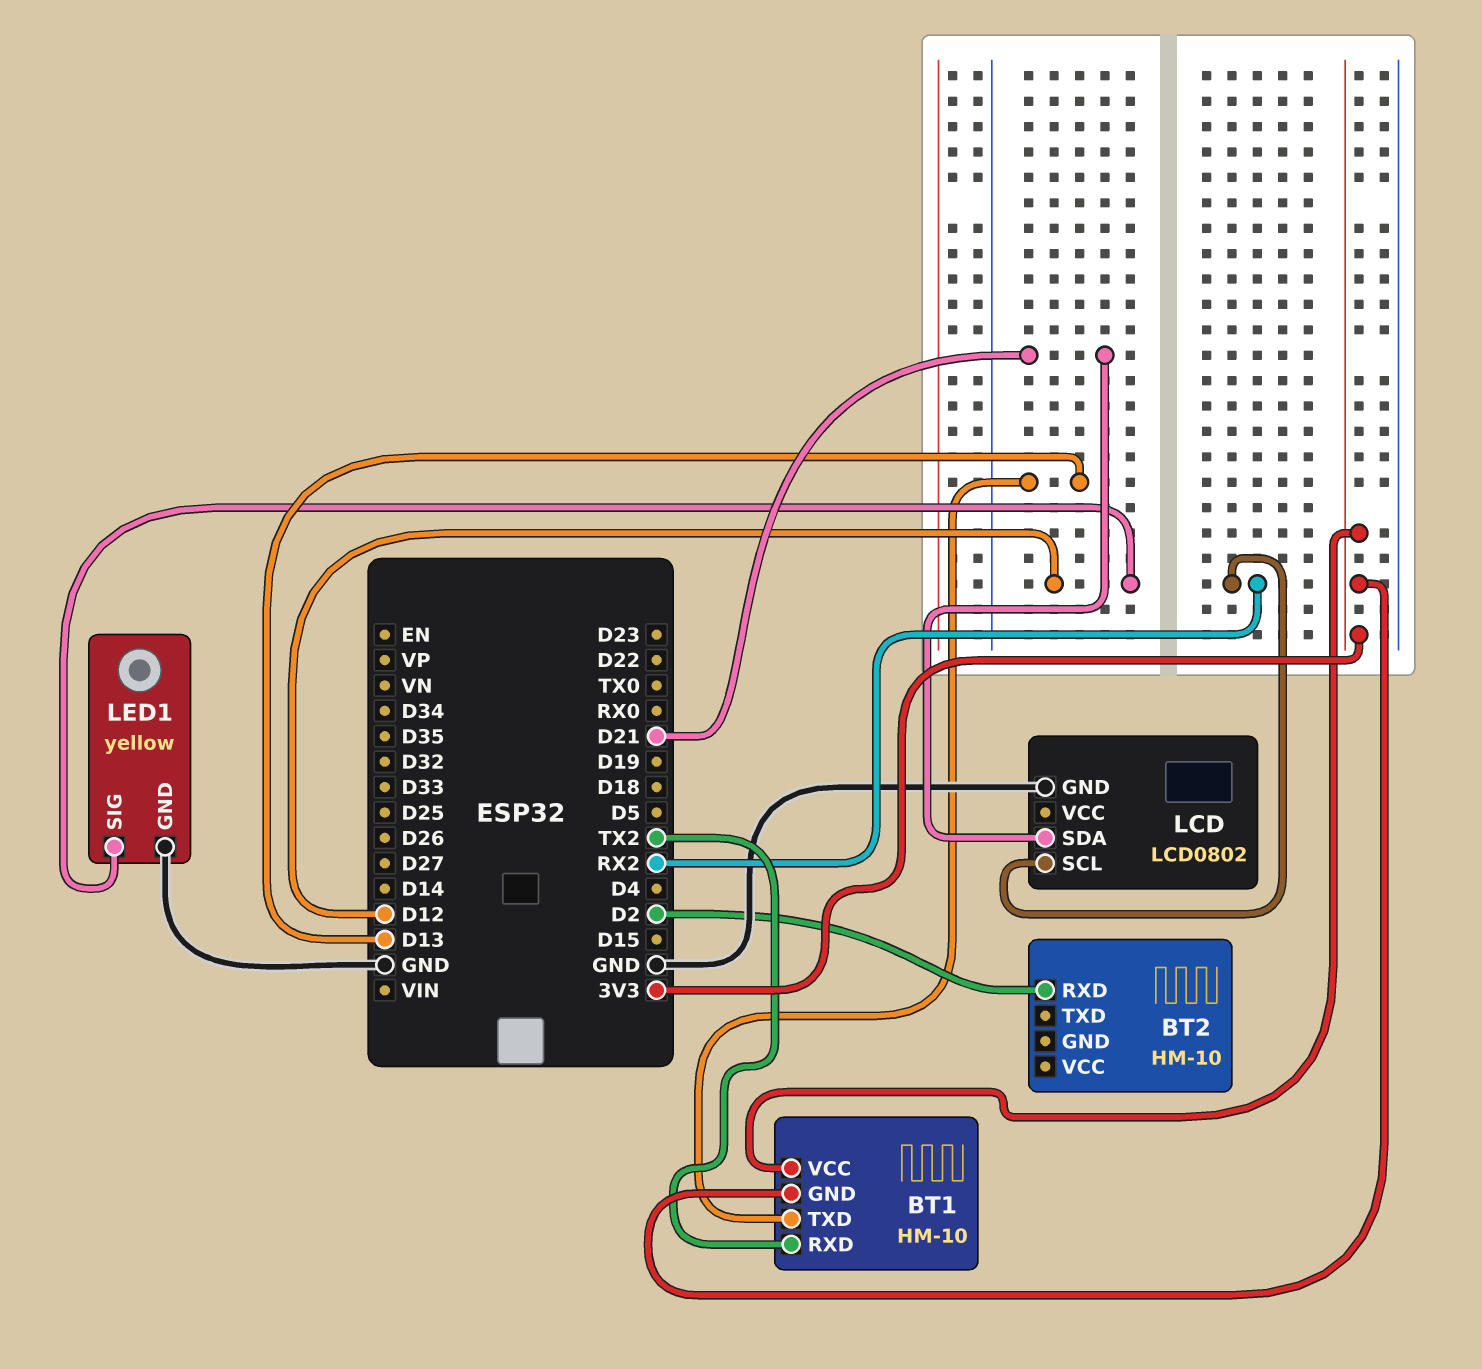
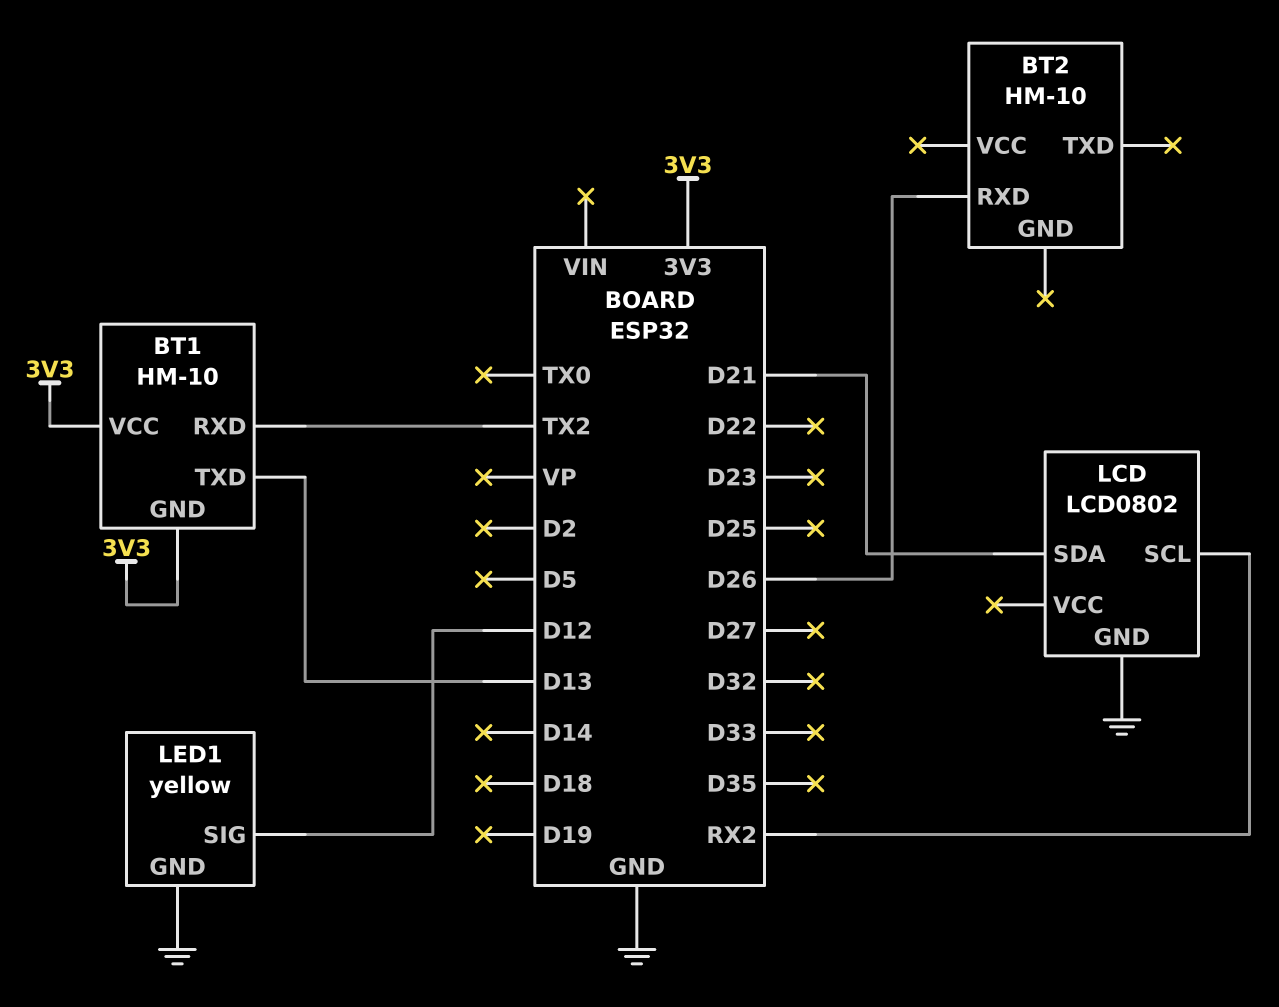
BT2 pin RXD: D2 -> D26

